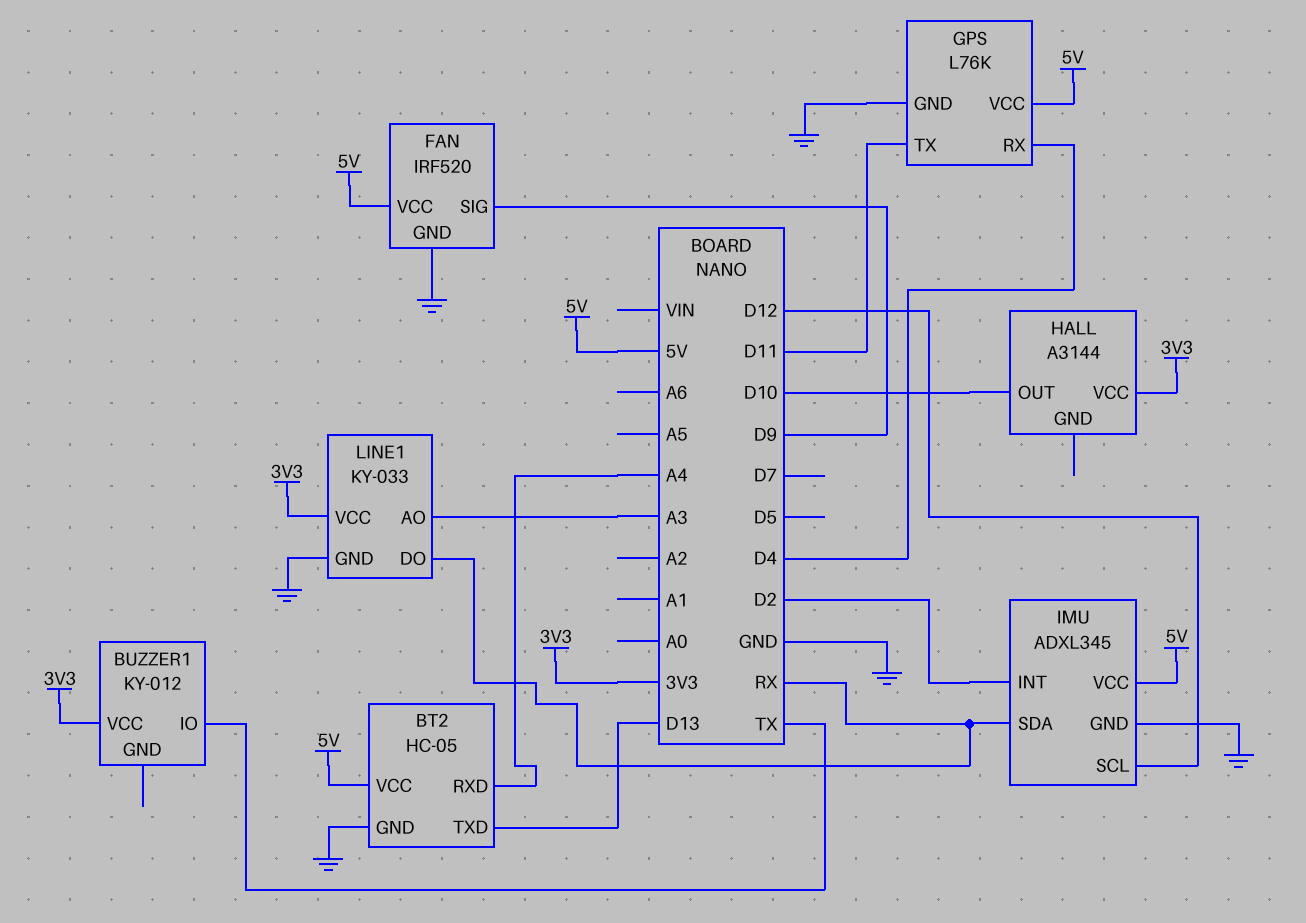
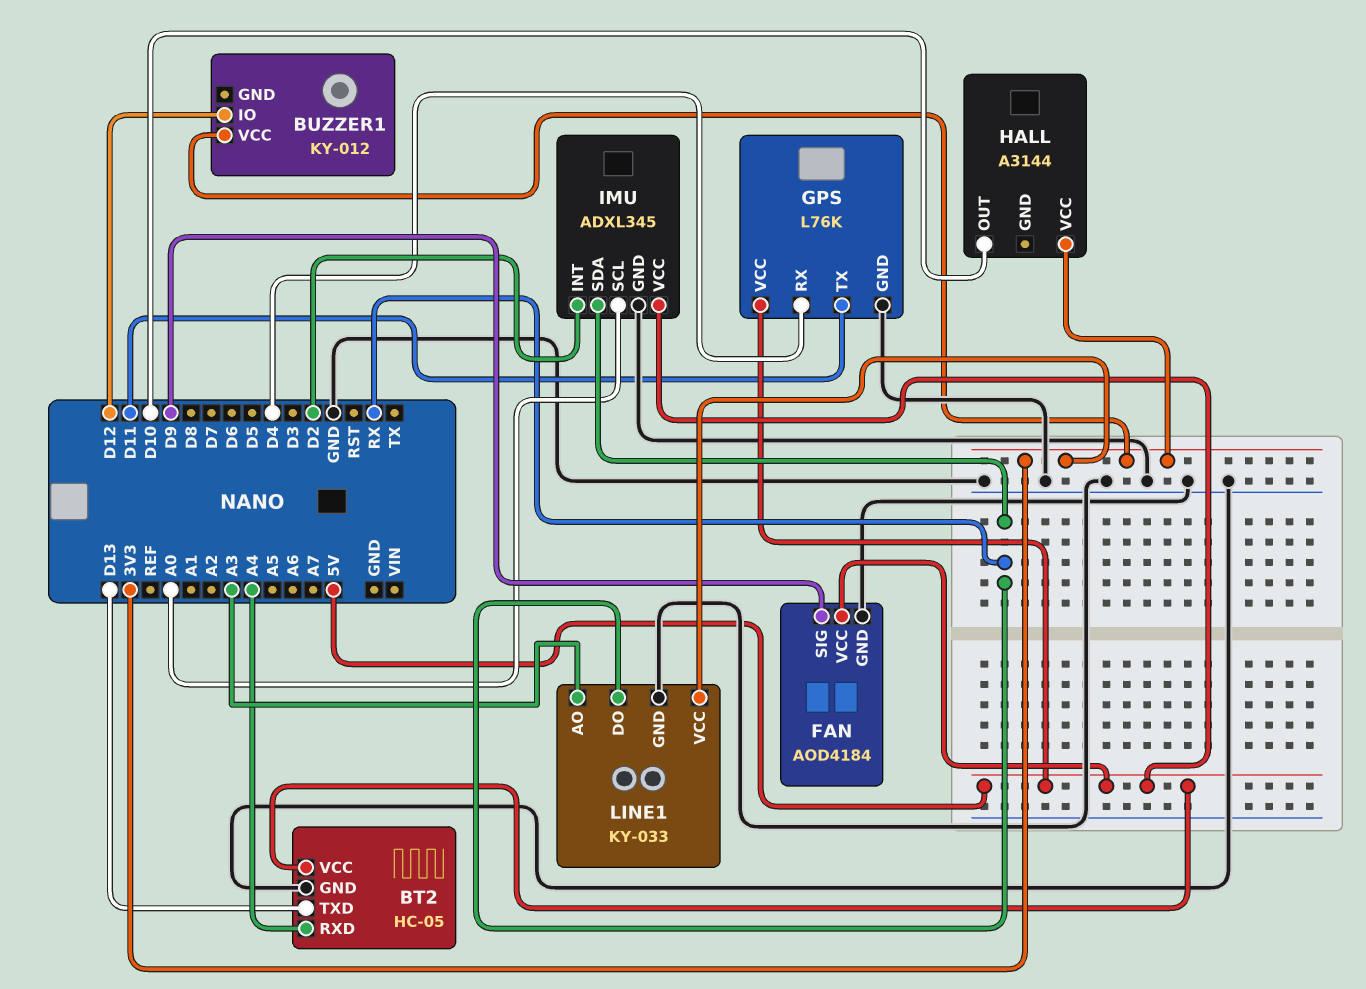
BUZZER1 pin IO: TX -> D12
FAN: IRF520 -> AOD4184
IMU pin SCL: D12 -> A0

